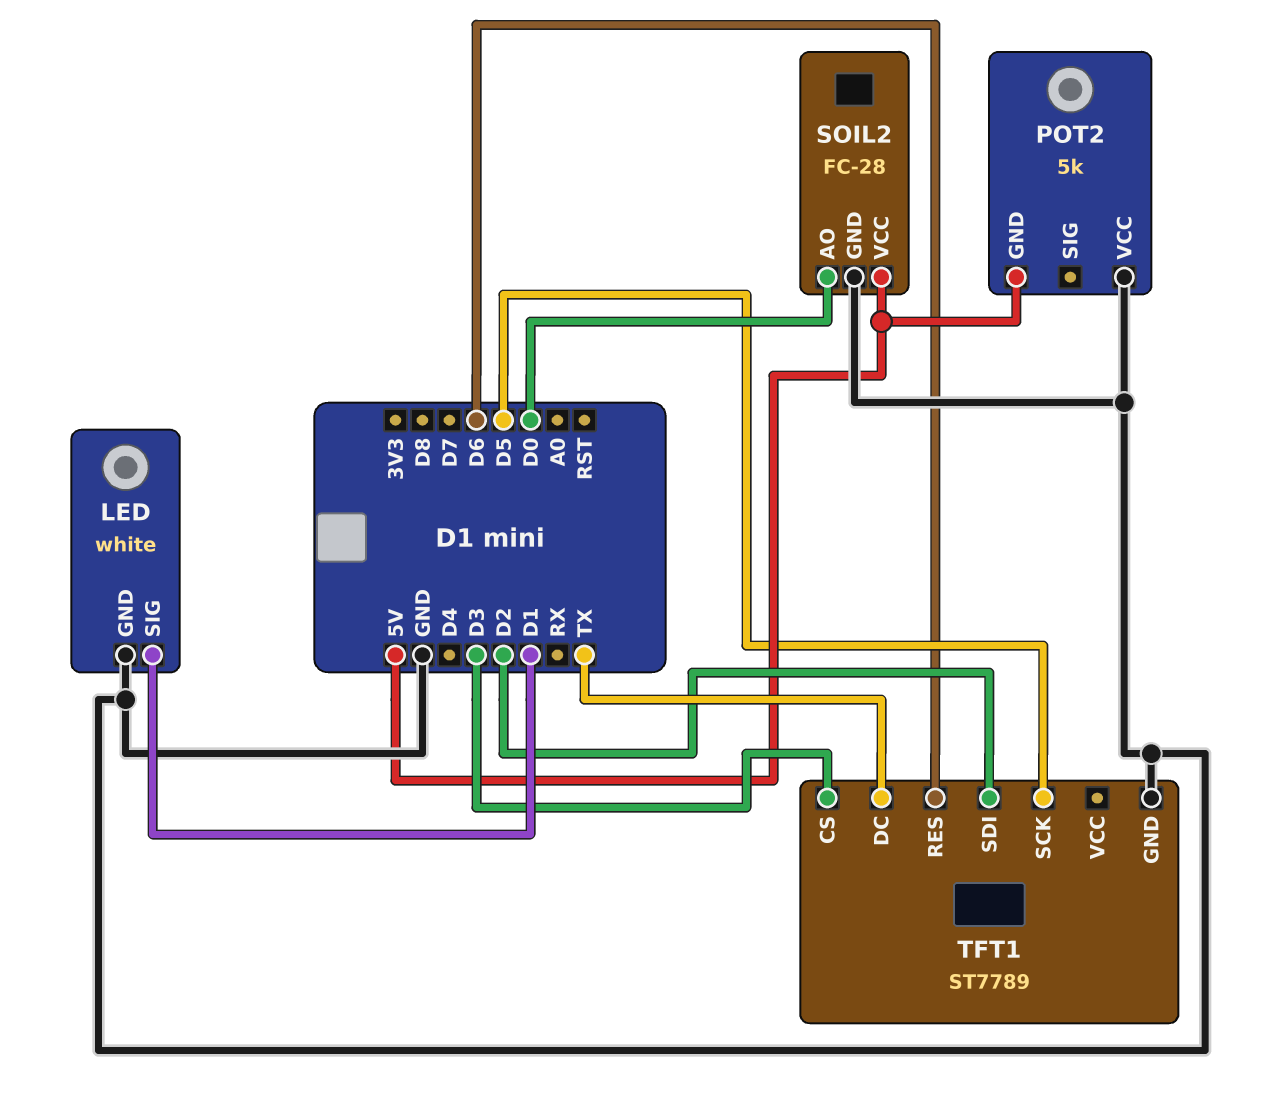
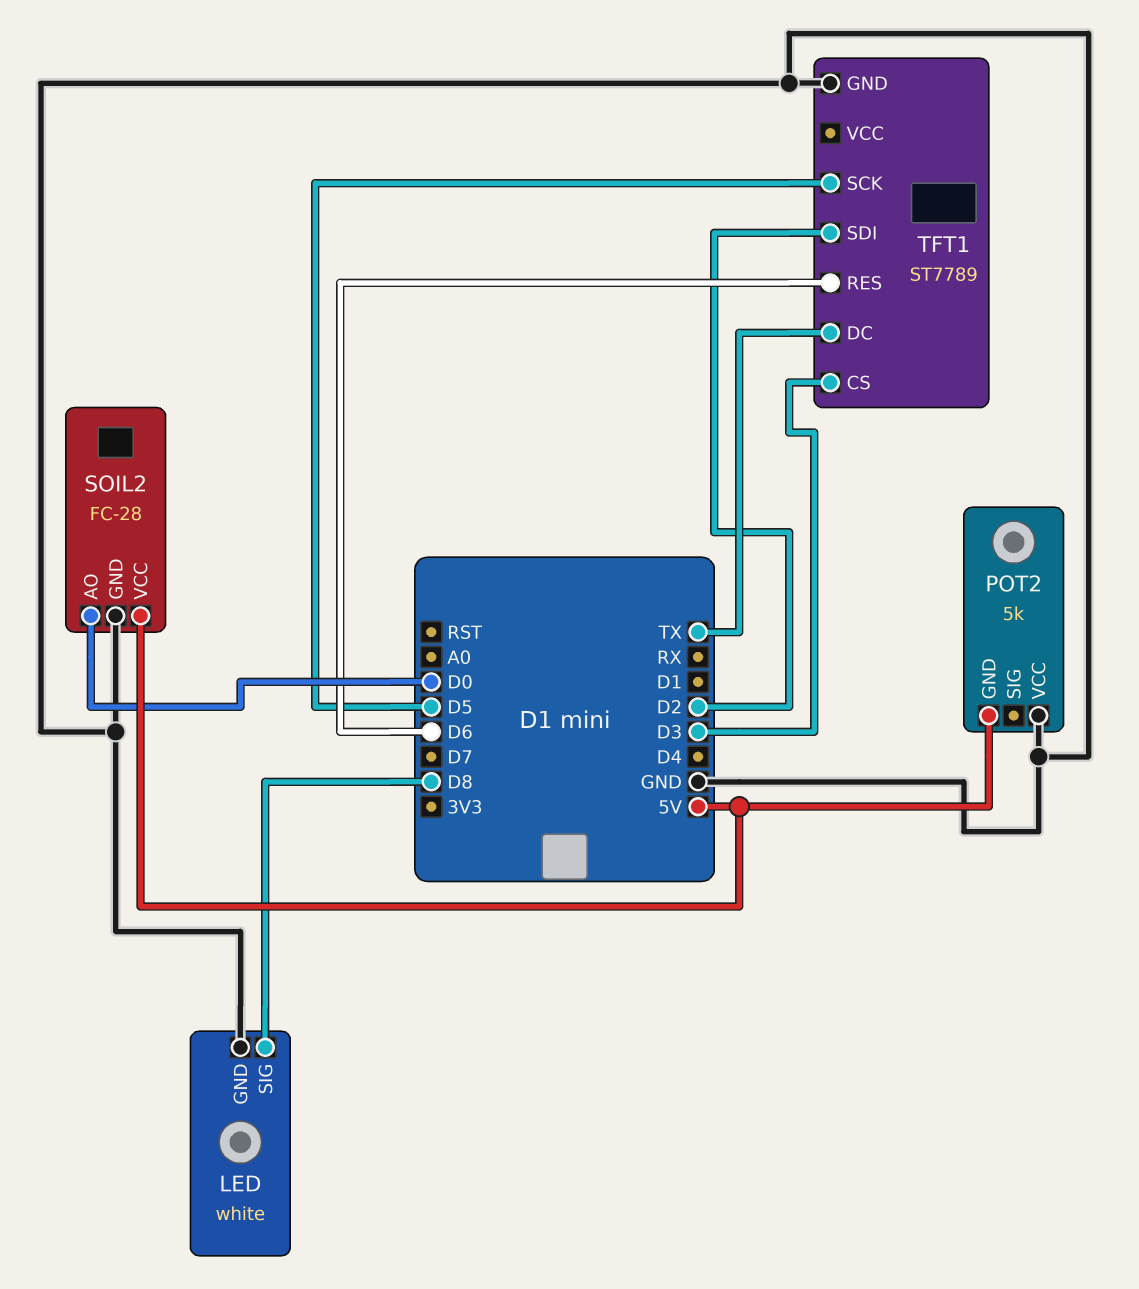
LED pin SIG: D1 -> D8

